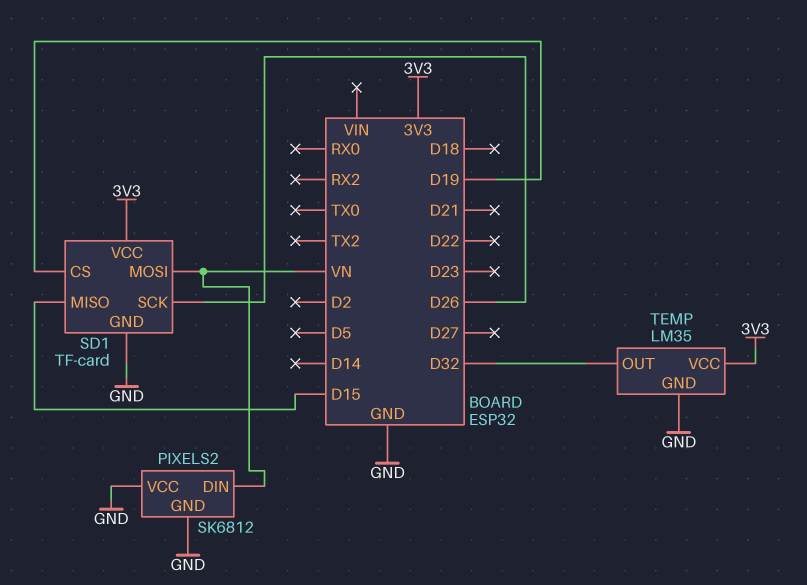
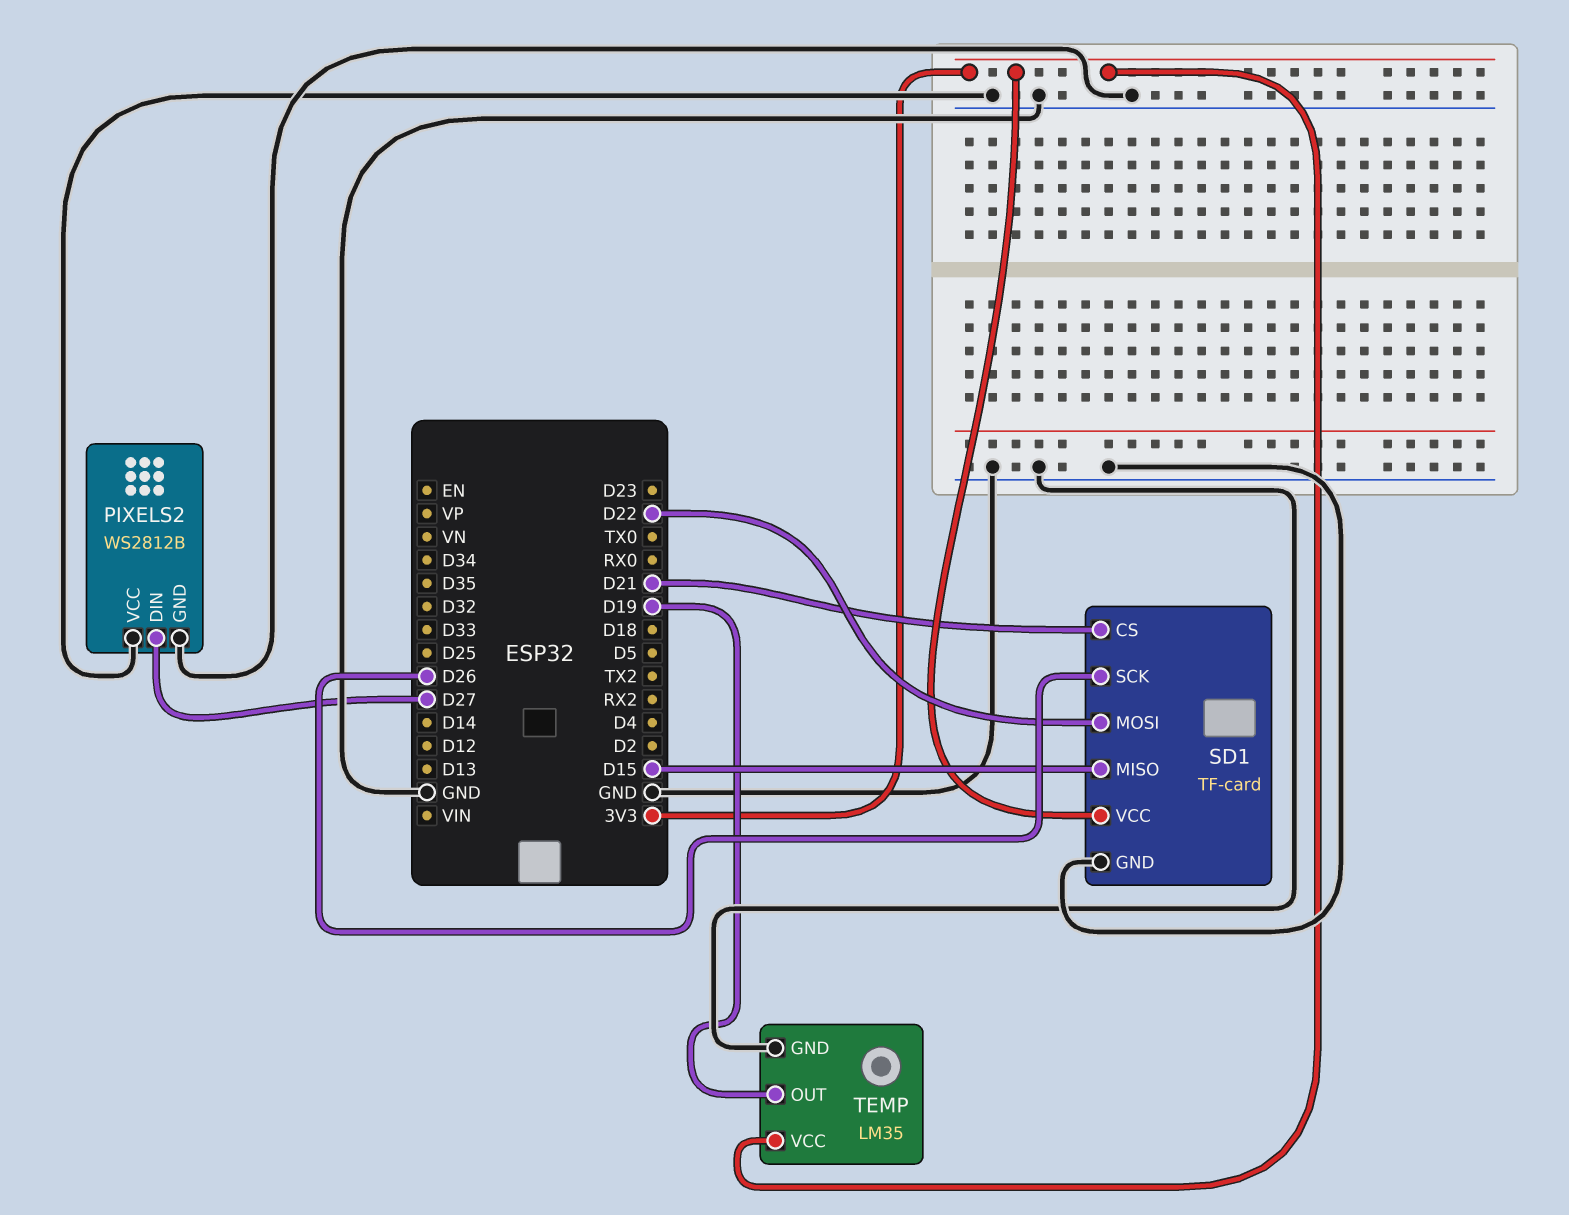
PIXELS2: SK6812 -> WS2812B
PIXELS2 pin DIN: VN -> D27
SD1 pin CS: D19 -> D21
SD1 pin MOSI: VN -> D22
TEMP pin OUT: D32 -> D19

